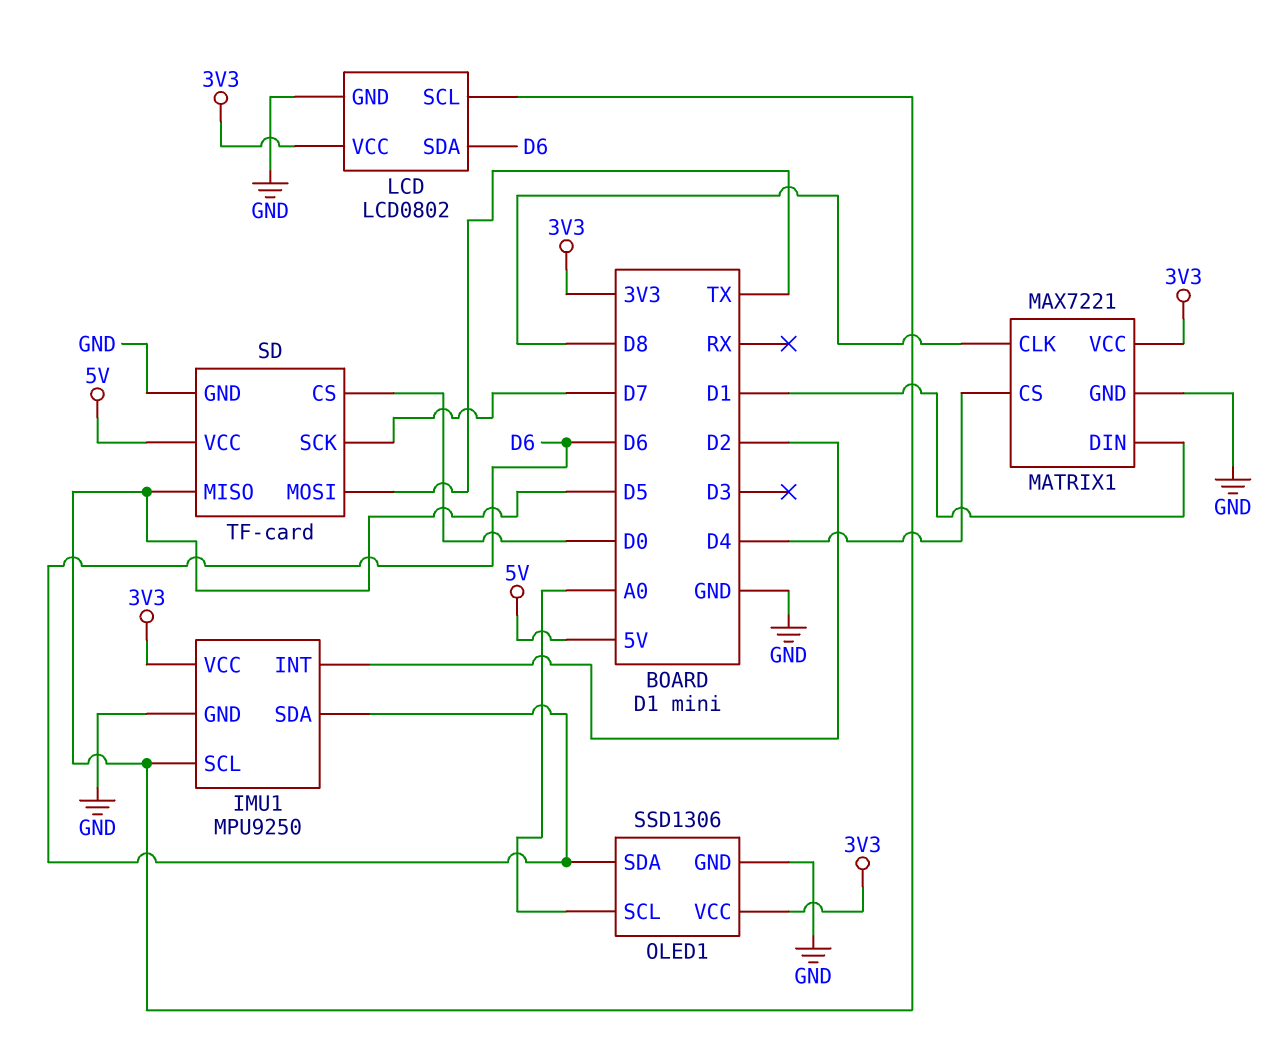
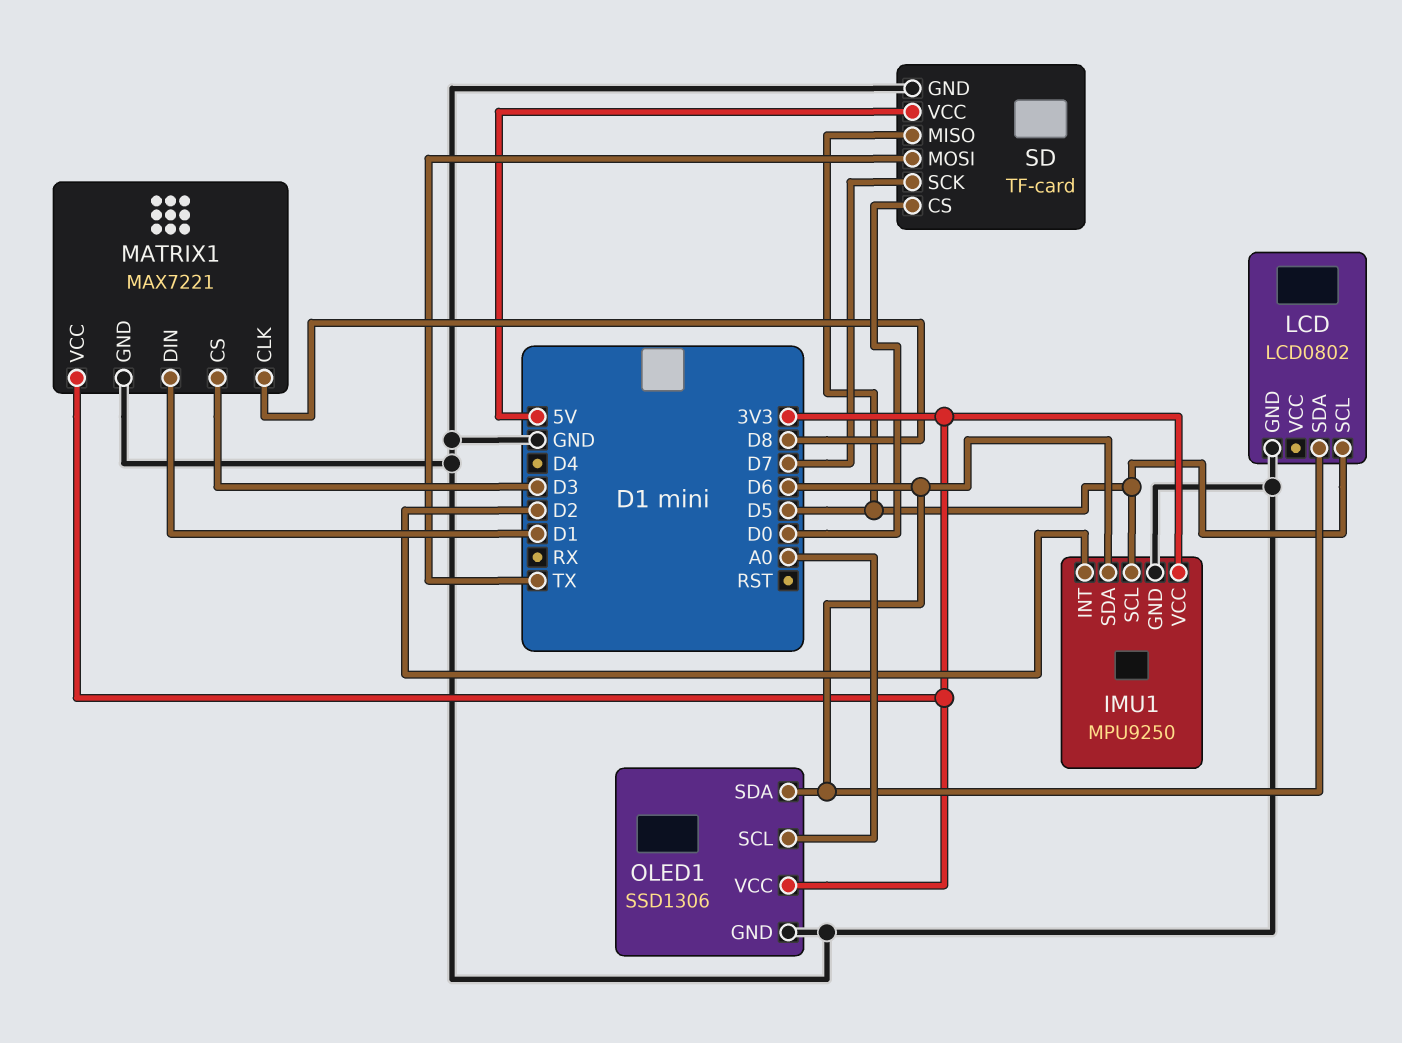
LCD pin VCC: 3V3 -> none
MATRIX1 pin CS: D4 -> D3

